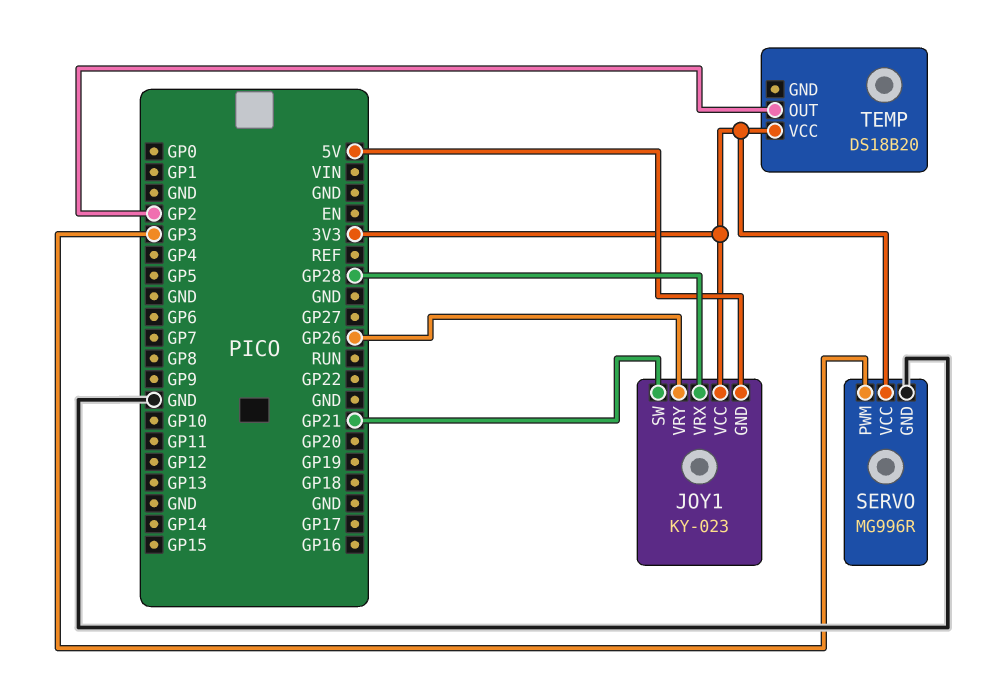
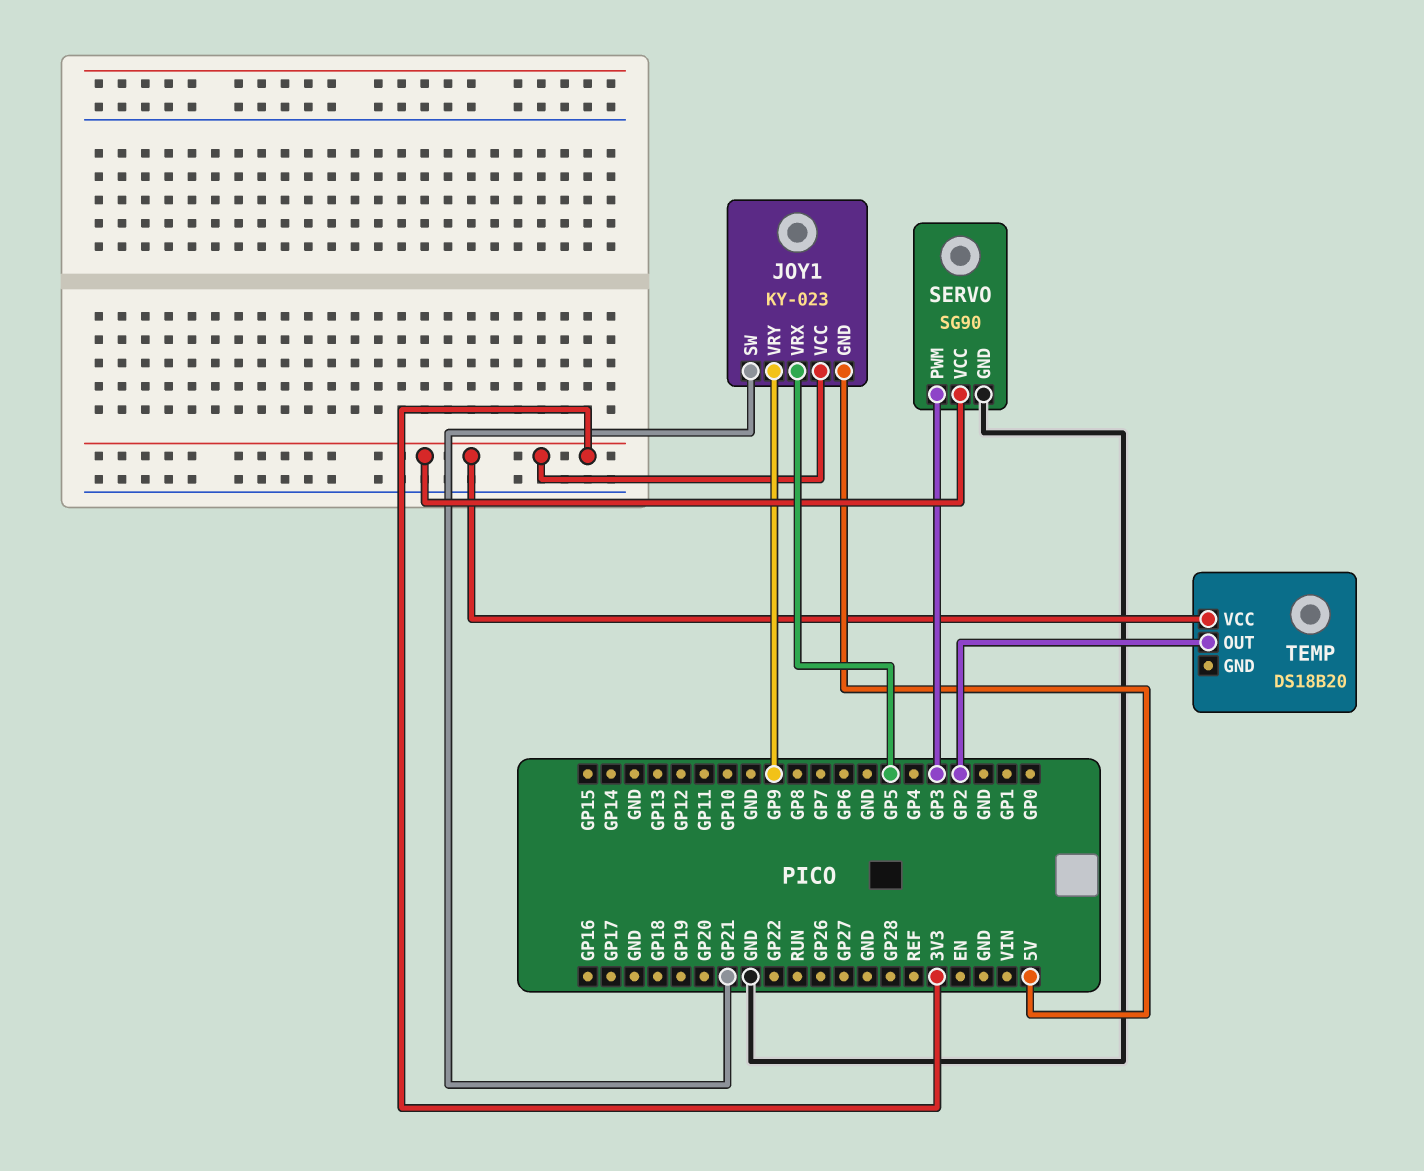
JOY1 pin VRX: GP28 -> GP5
JOY1 pin VRY: GP26 -> GP9
SERVO: MG996R -> SG90

